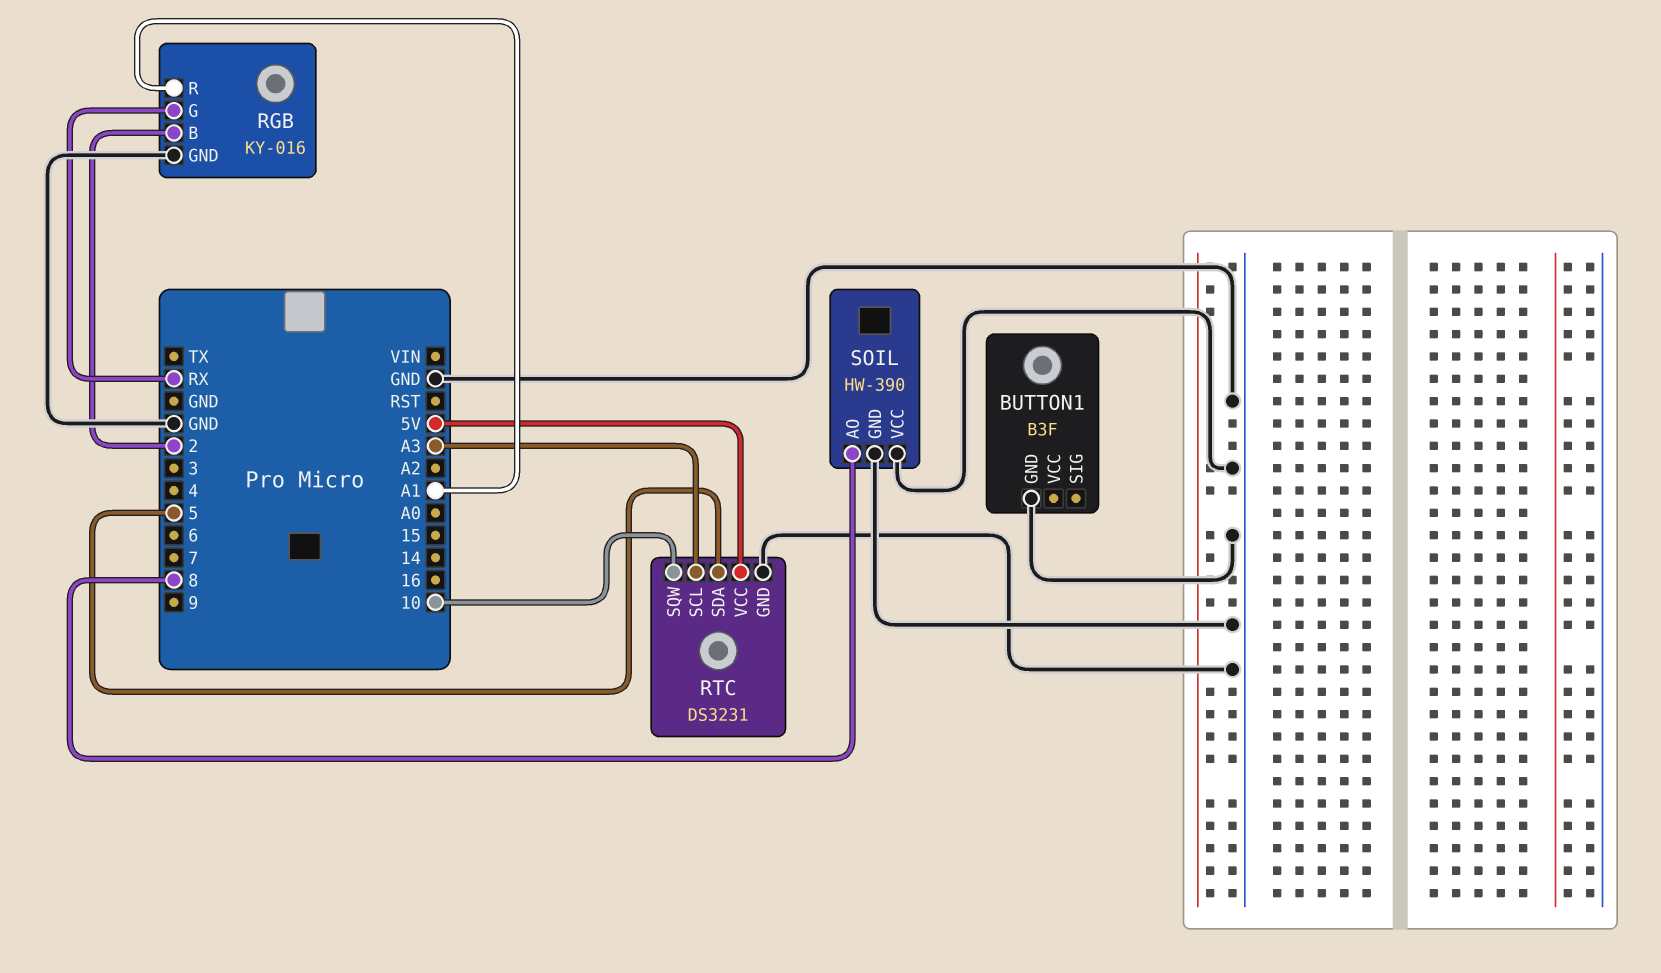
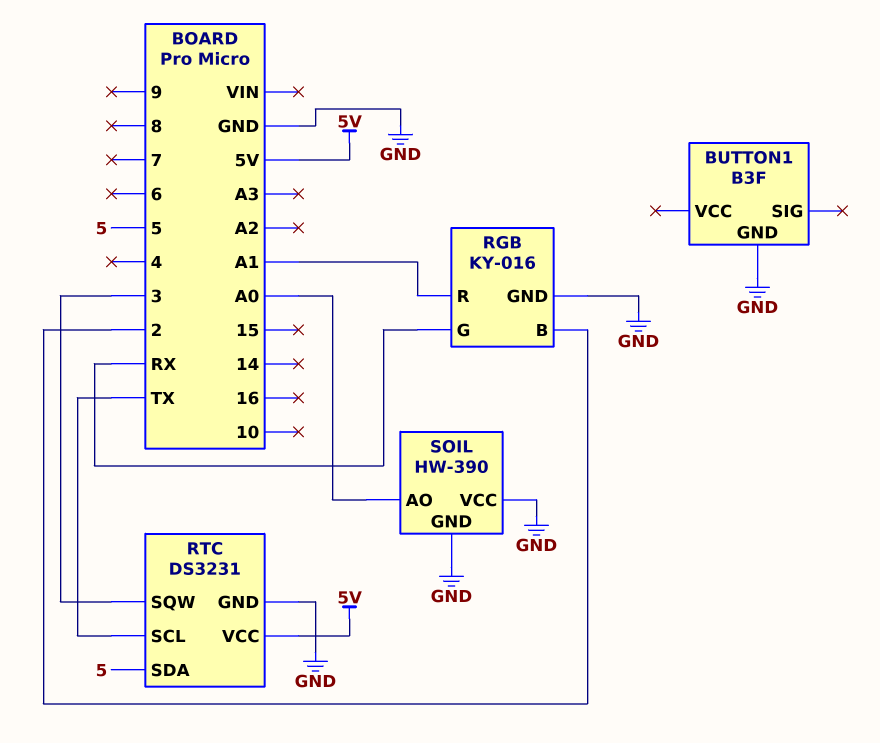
RTC pin SCL: A3 -> TX
RTC pin SQW: 10 -> 3
SOIL pin AO: 8 -> A0

